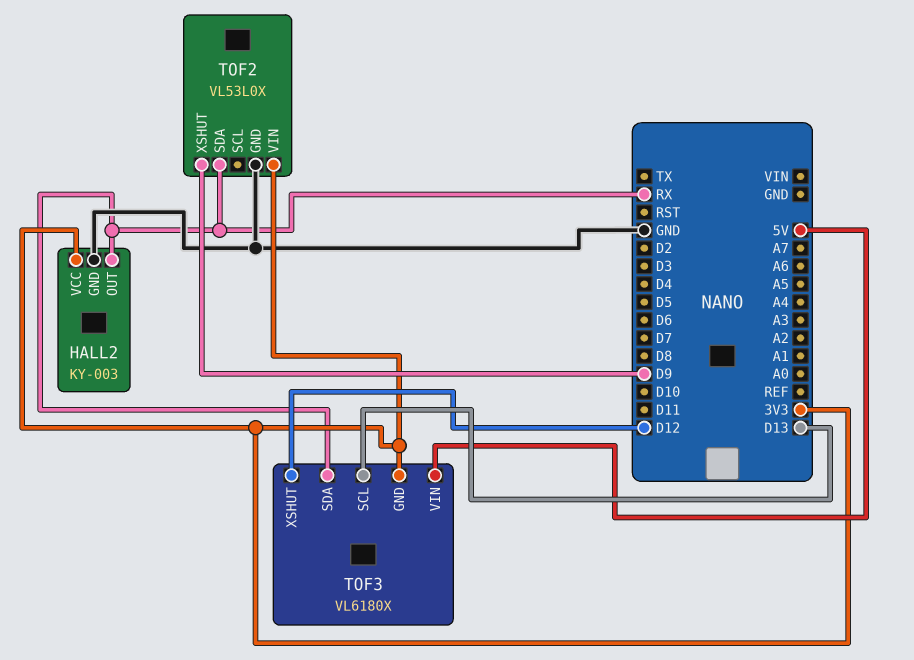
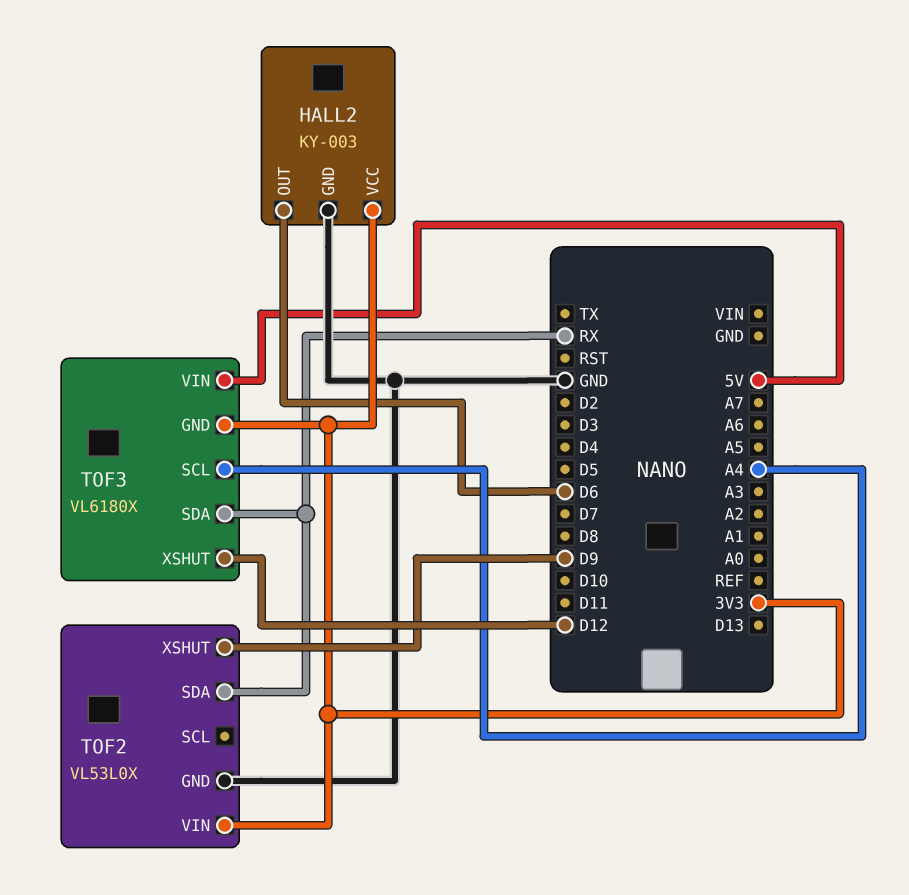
HALL2 pin OUT: RX -> D6
TOF3 pin SCL: D13 -> A4

